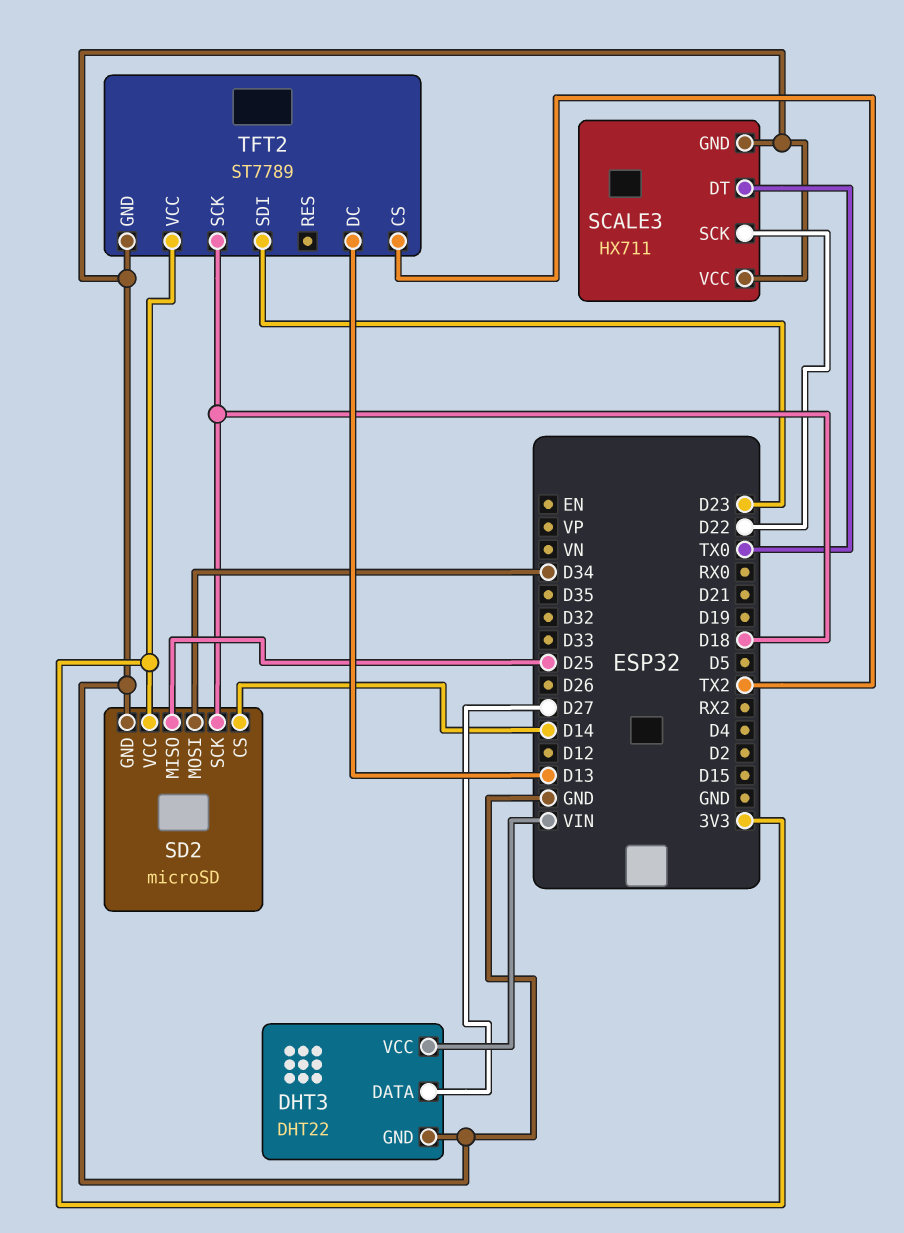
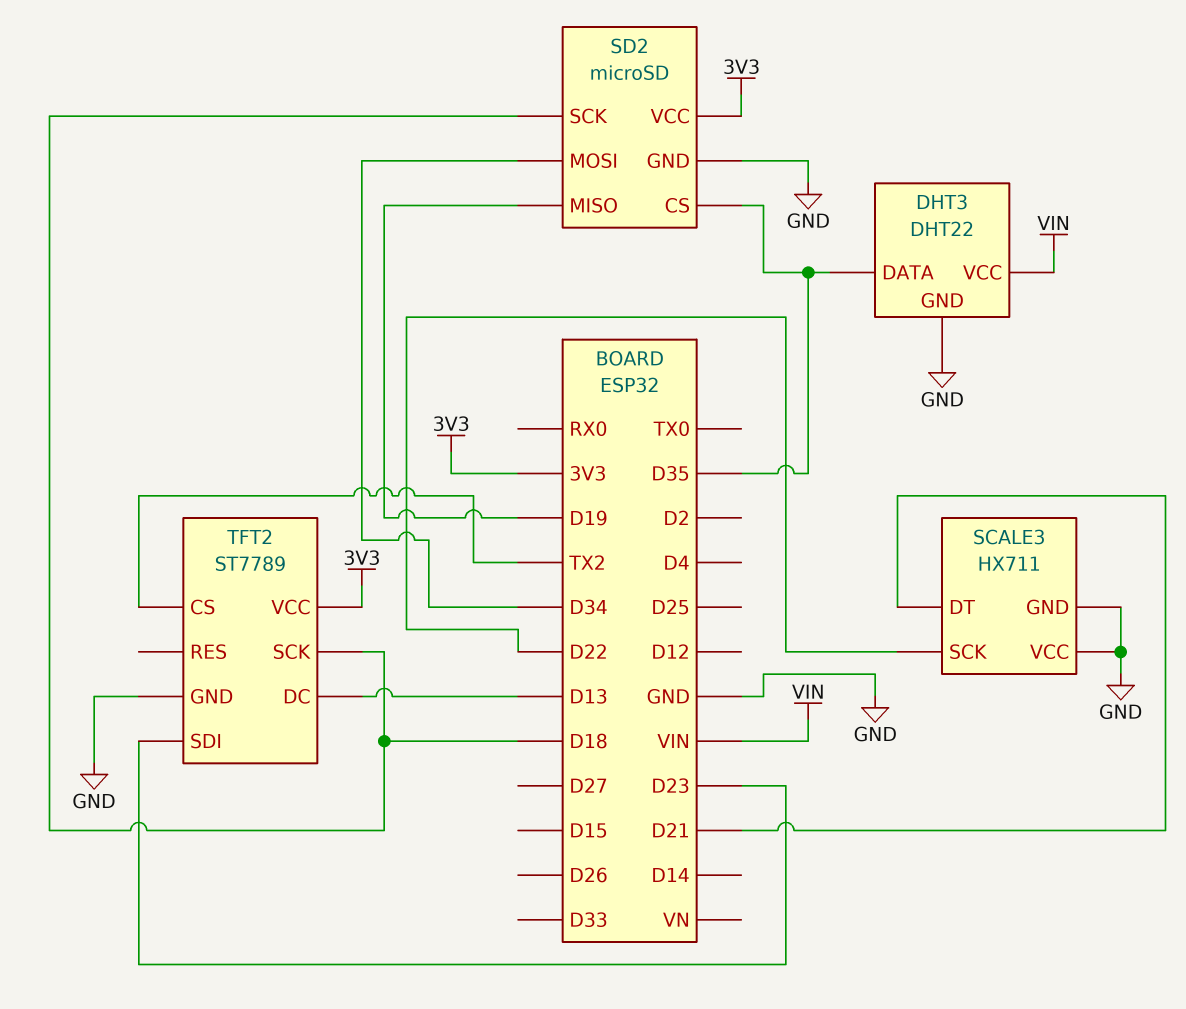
DHT3 pin DATA: D27 -> D35
SCALE3 pin DT: TX0 -> D21
SD2 pin CS: D14 -> D35
SD2 pin MISO: D25 -> D19

